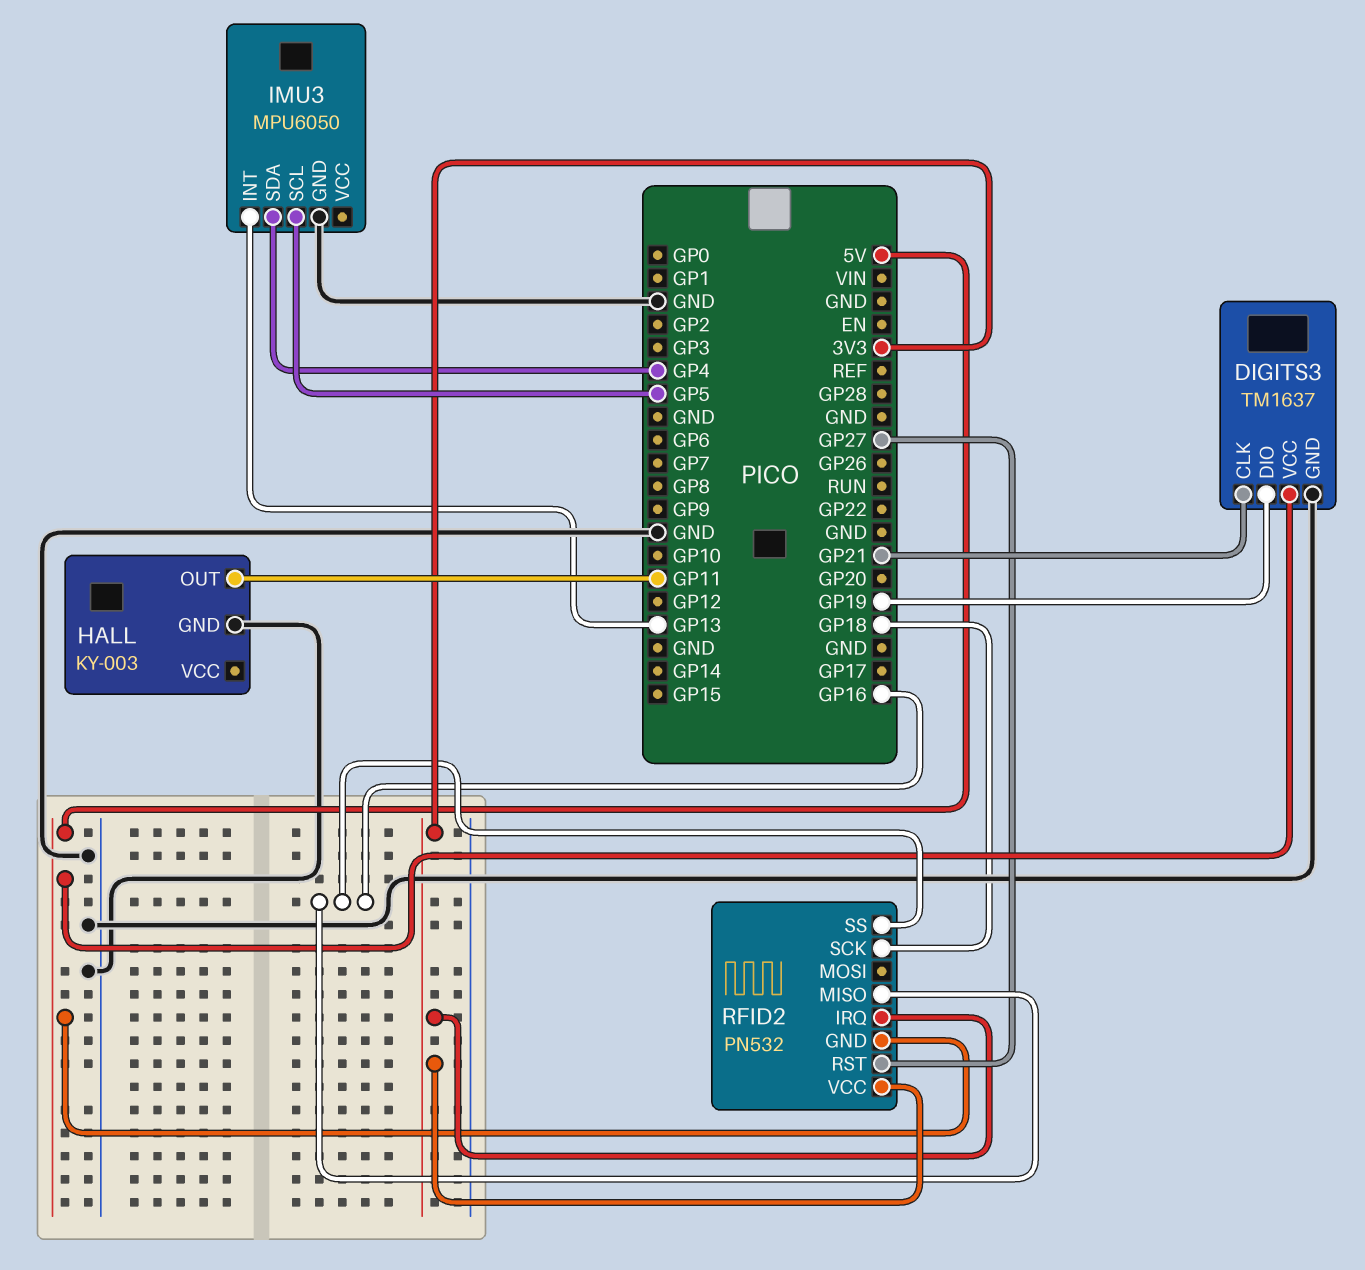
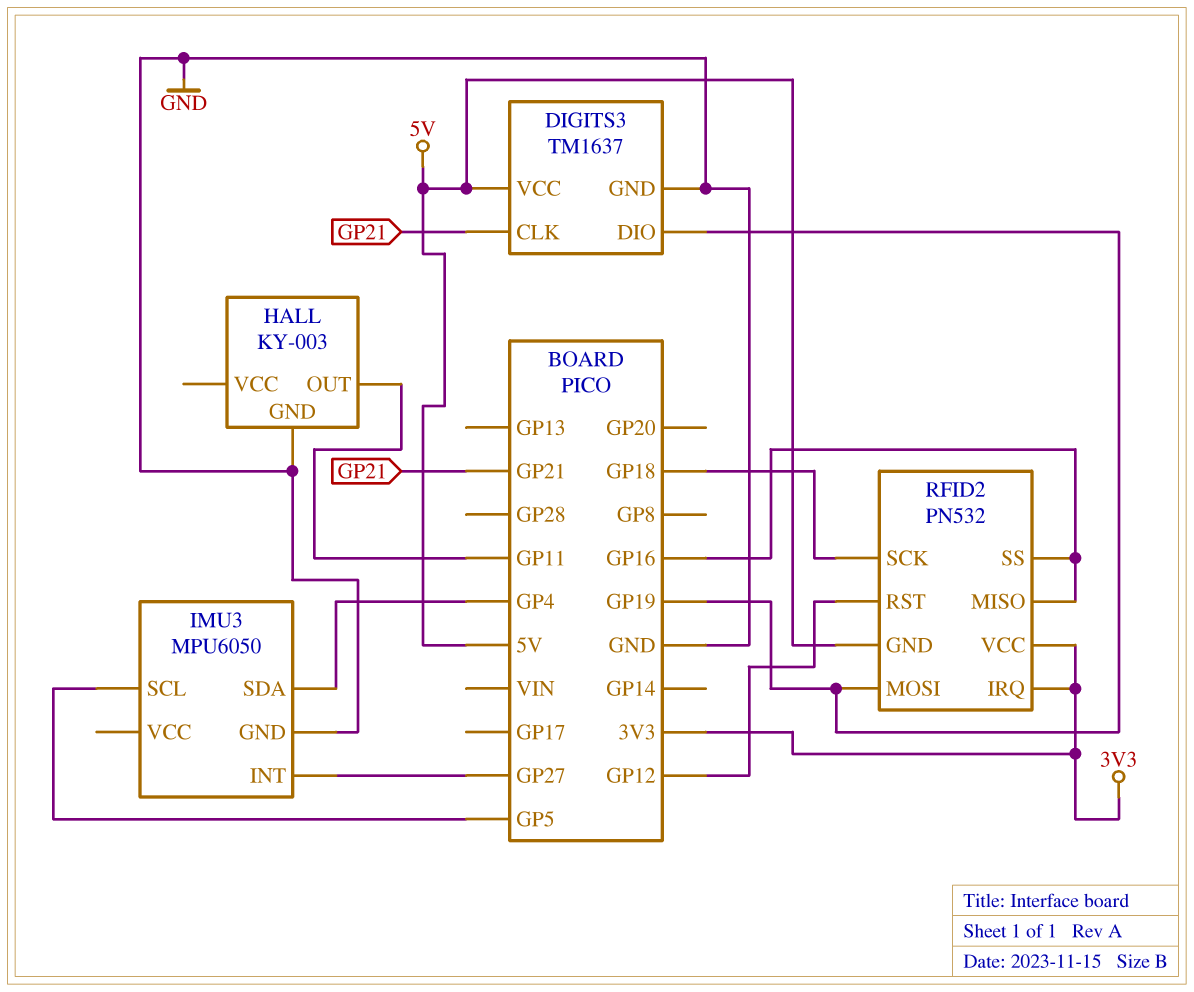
IMU3 pin INT: GP13 -> GP27
RFID2 pin MOSI: none -> GP19
RFID2 pin RST: GP27 -> GP12

